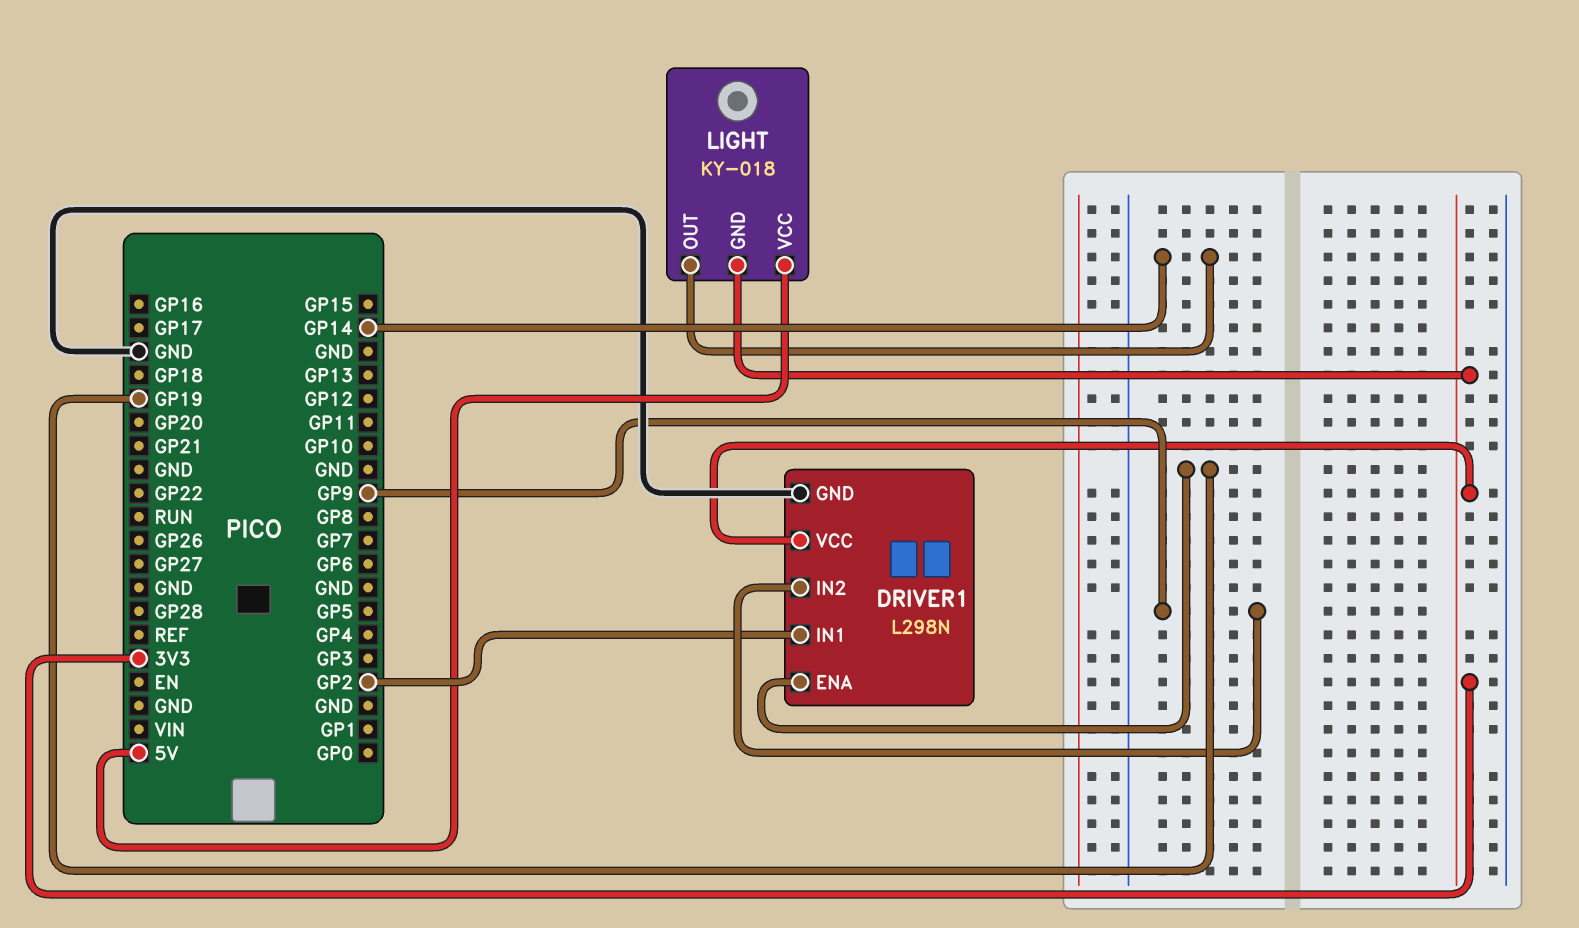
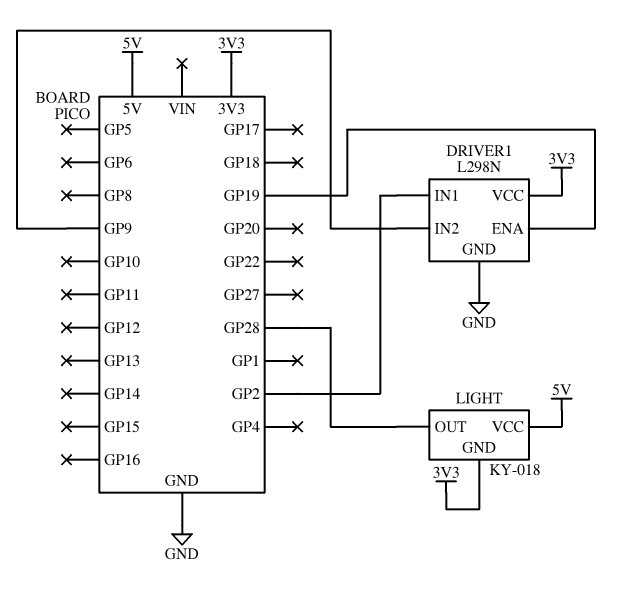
LIGHT pin OUT: GP14 -> GP28

